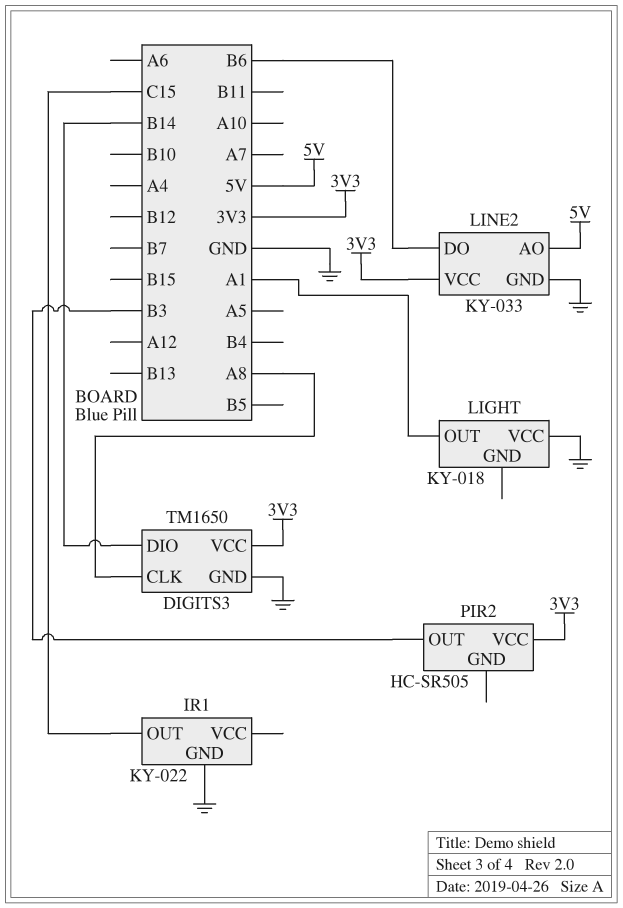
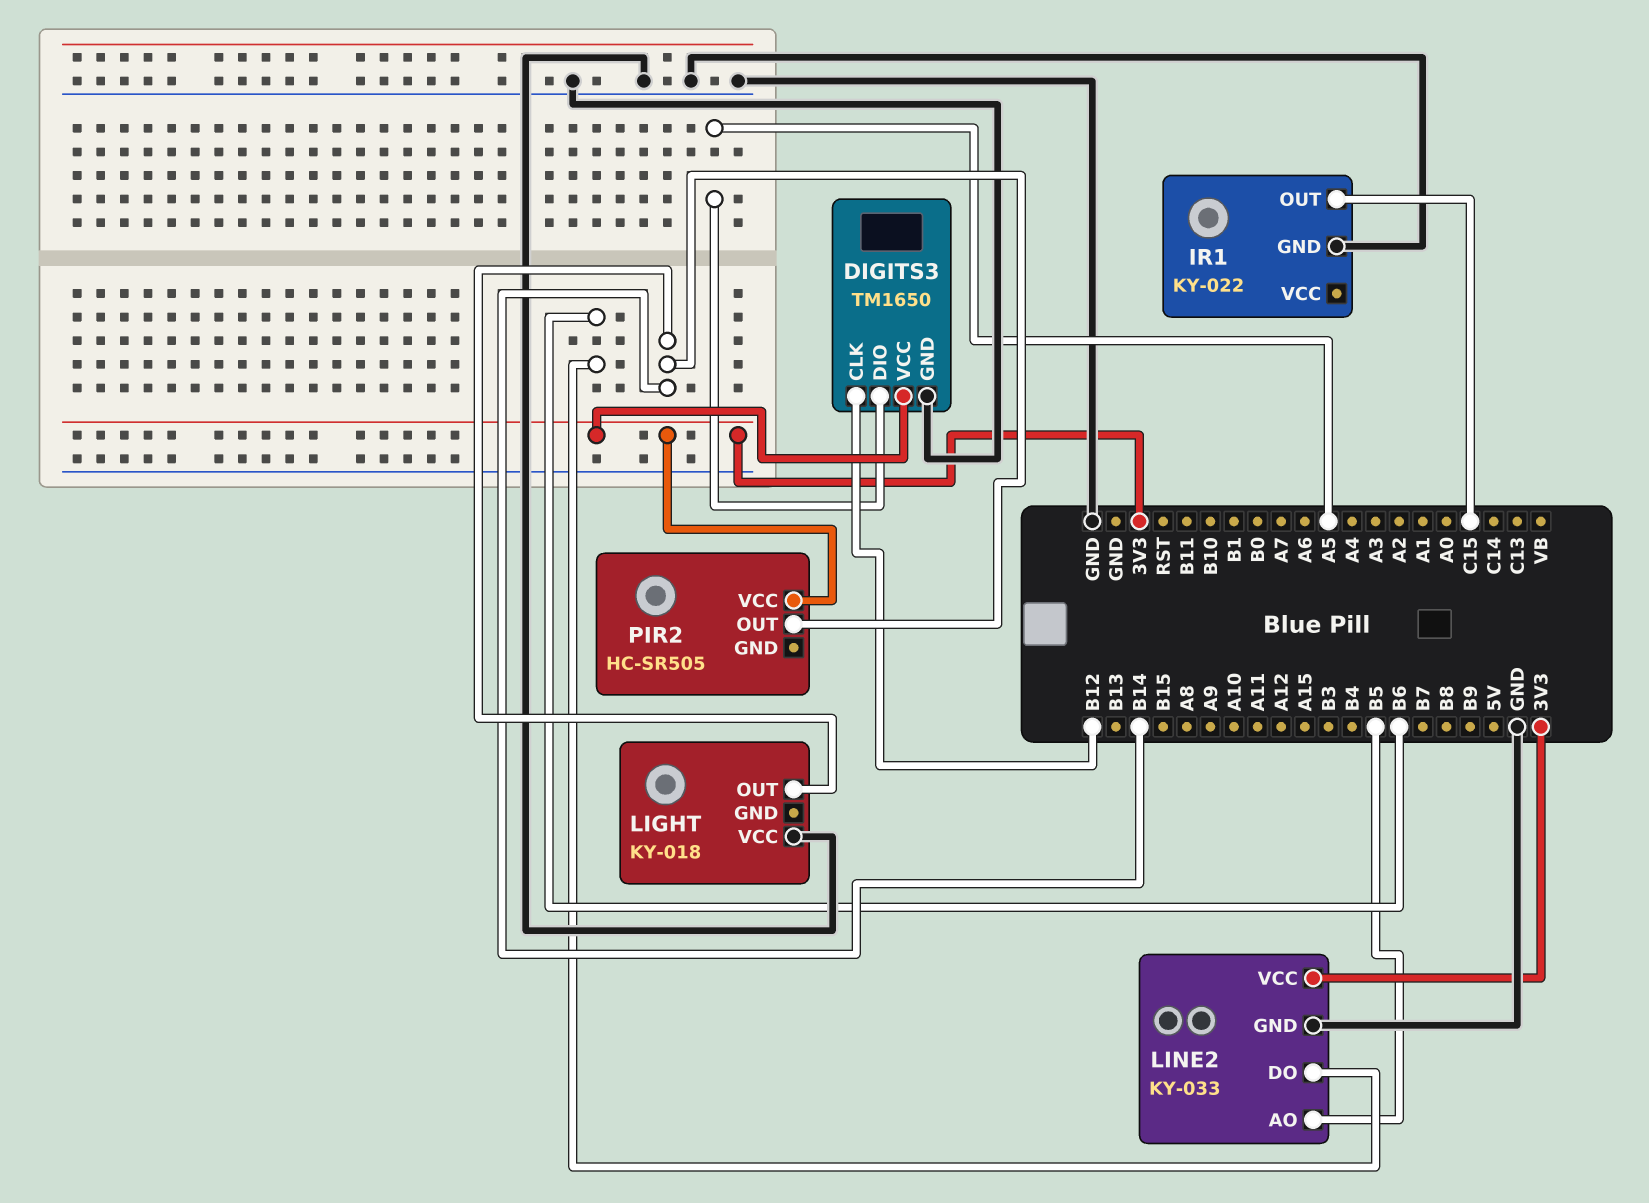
DIGITS3 pin CLK: A8 -> B12
DIGITS3 pin DIO: B14 -> A5
LIGHT pin OUT: A1 -> B14
LINE2 pin AO: 5V -> B5
PIR2 pin OUT: B3 -> B14

